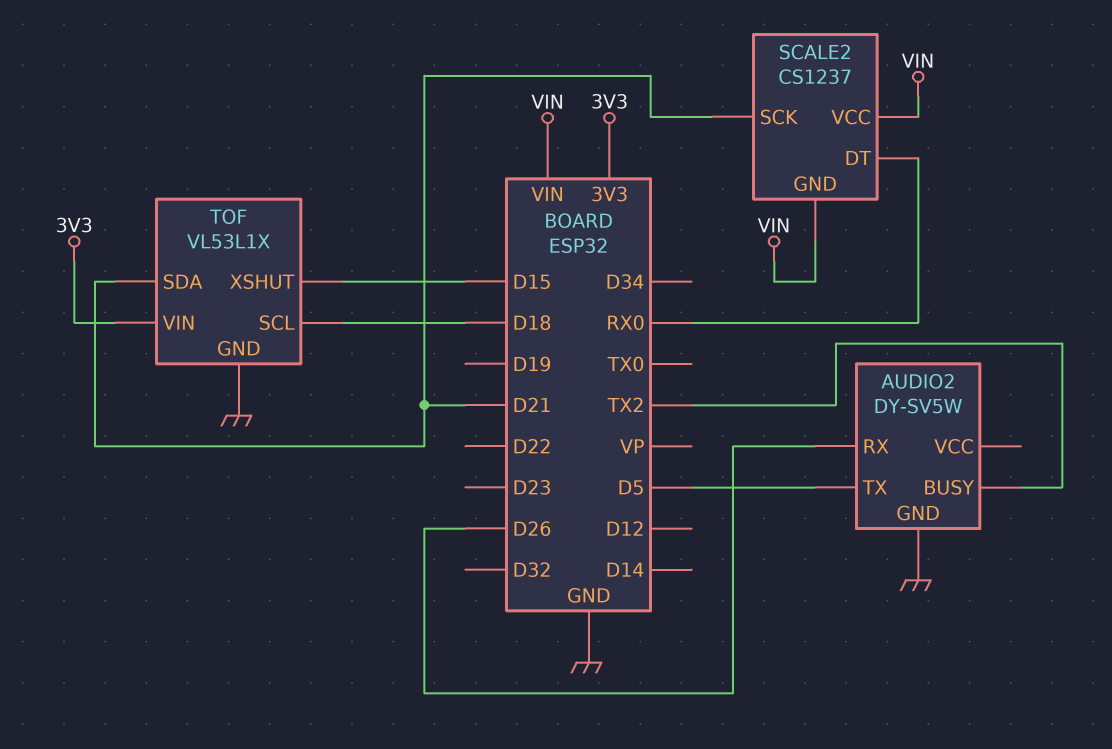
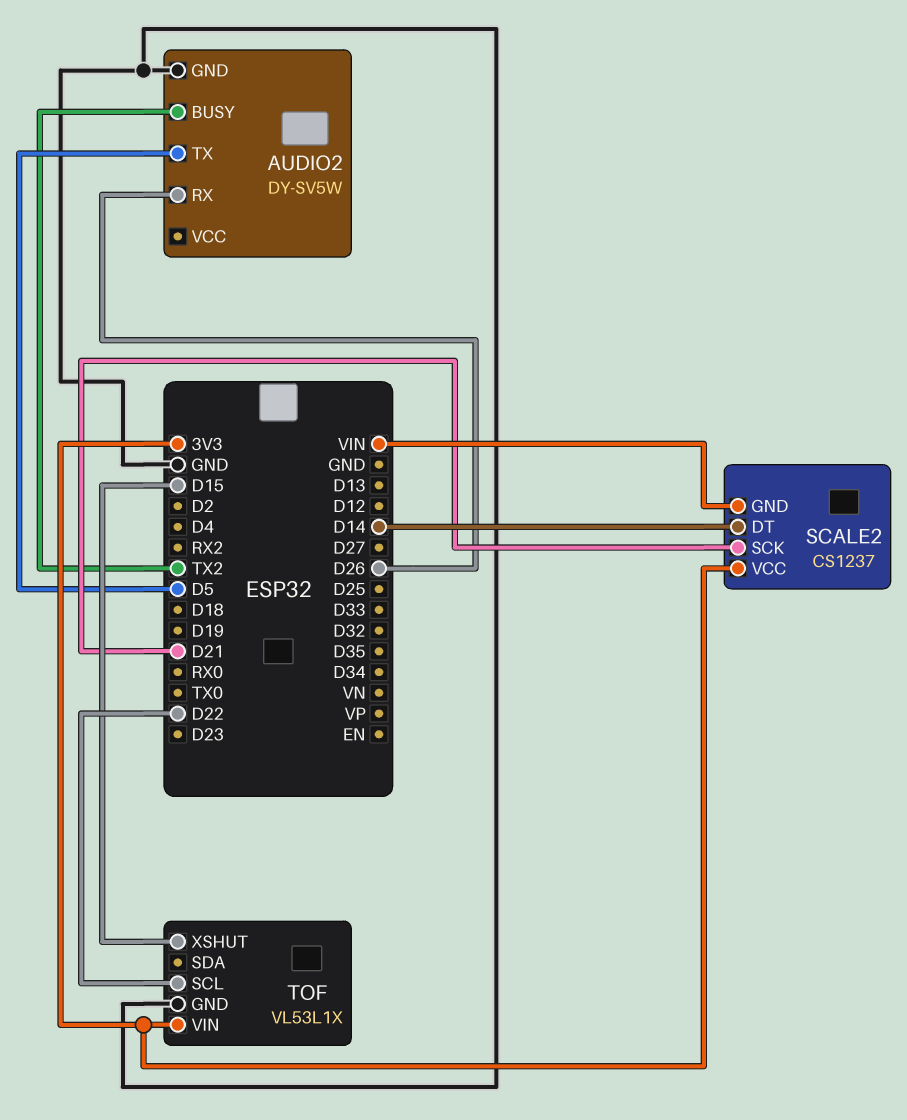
SCALE2 pin DT: RX0 -> D14
SCALE2 pin VCC: VIN -> 3V3
TOF pin SCL: D18 -> D22
TOF pin SDA: D21 -> none

